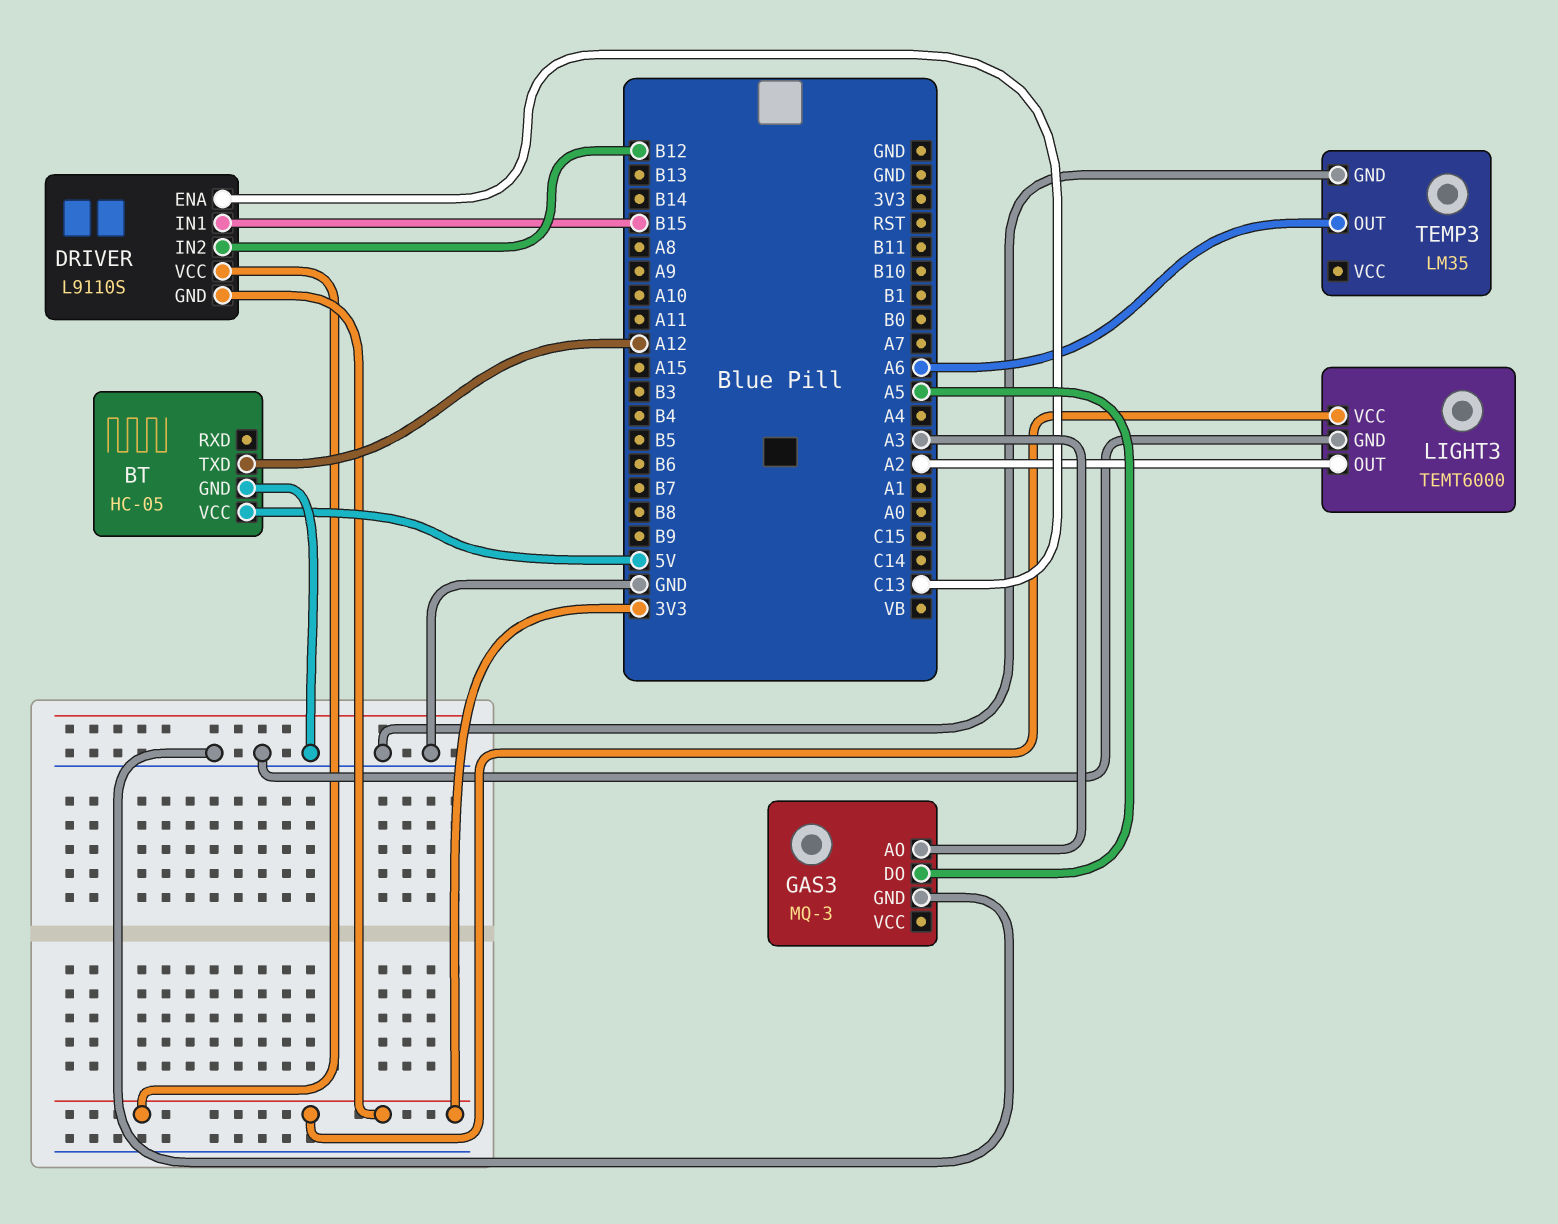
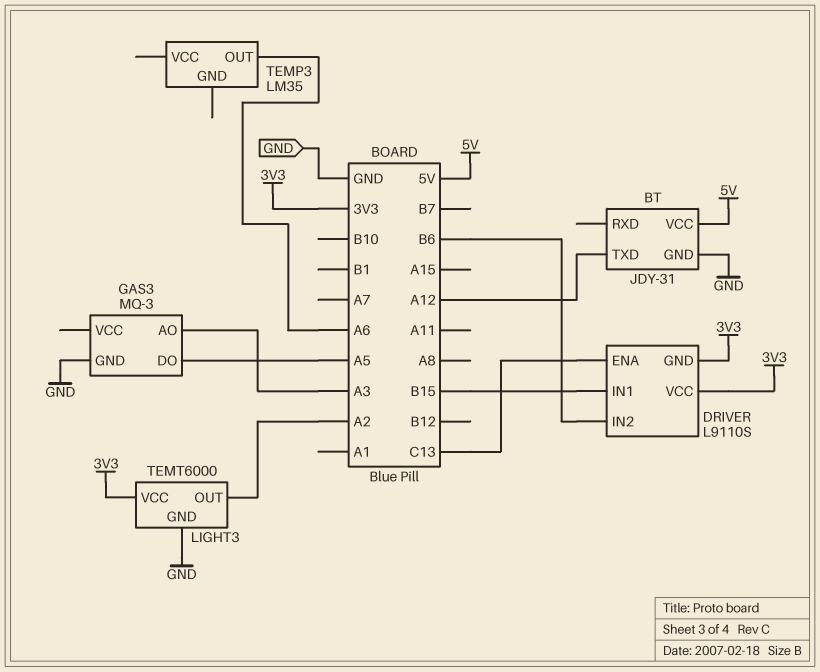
BT: HC-05 -> JDY-31
DRIVER pin IN2: B12 -> B6
TEMP3 pin GND: GND -> none

